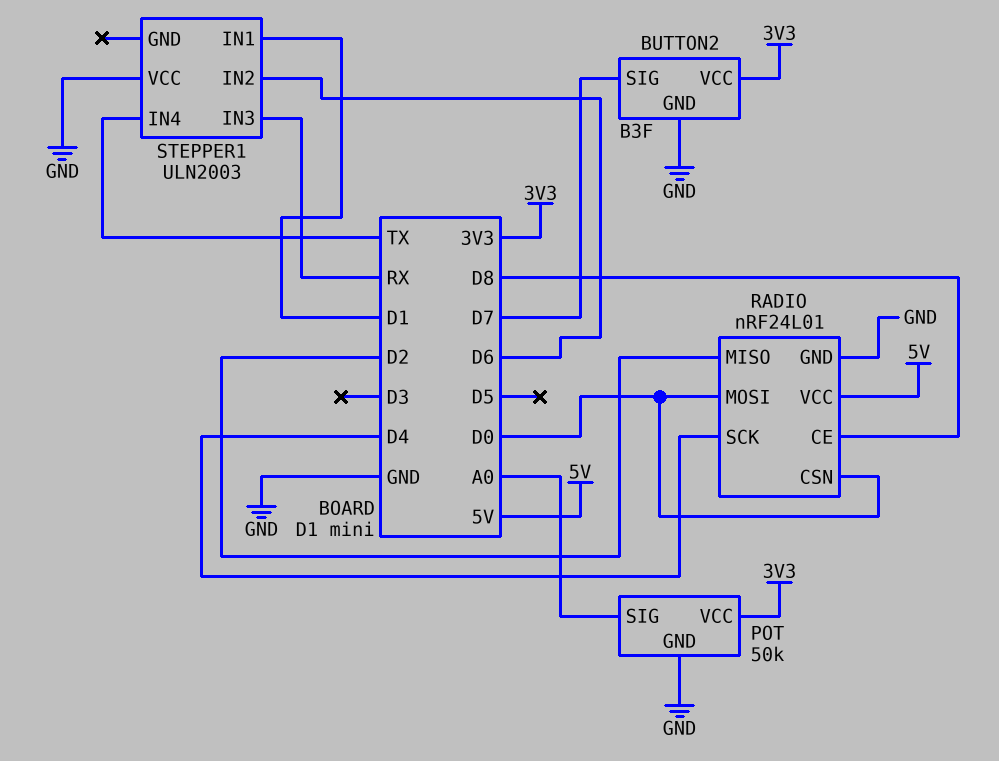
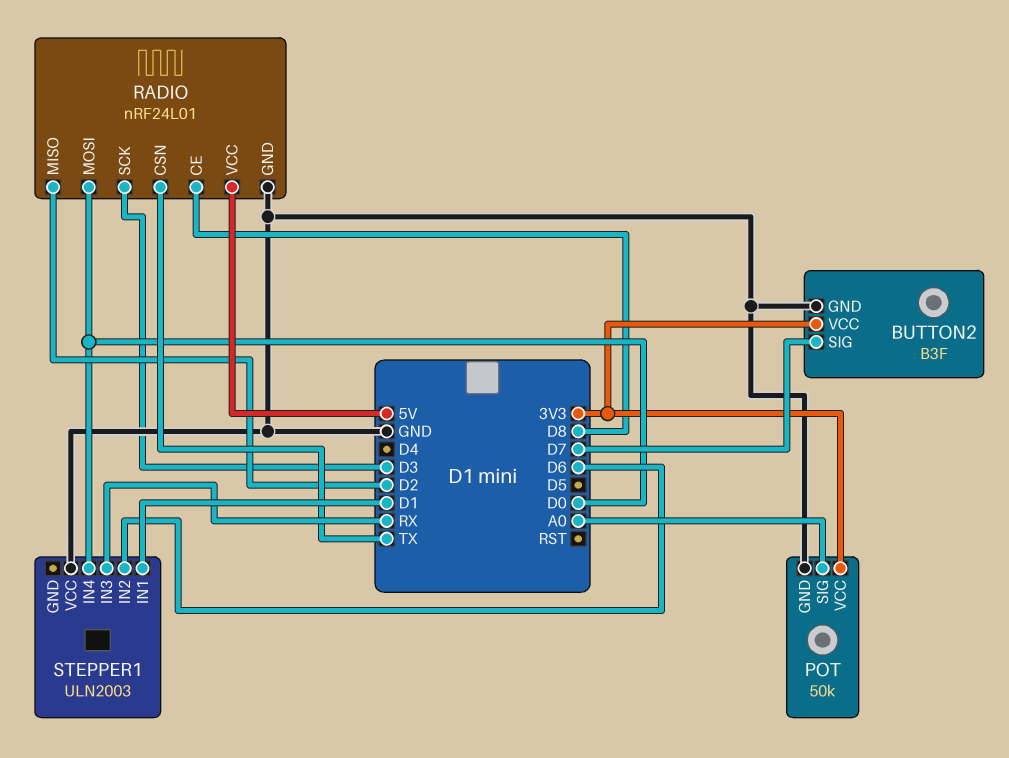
RADIO pin CSN: D0 -> TX
RADIO pin SCK: D4 -> D3
STEPPER1 pin IN4: TX -> D0

